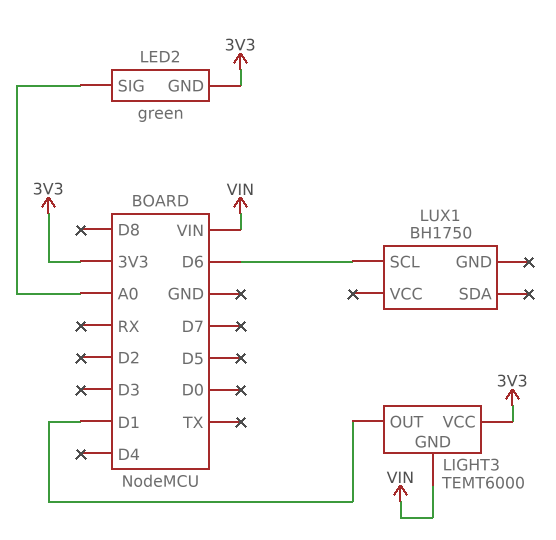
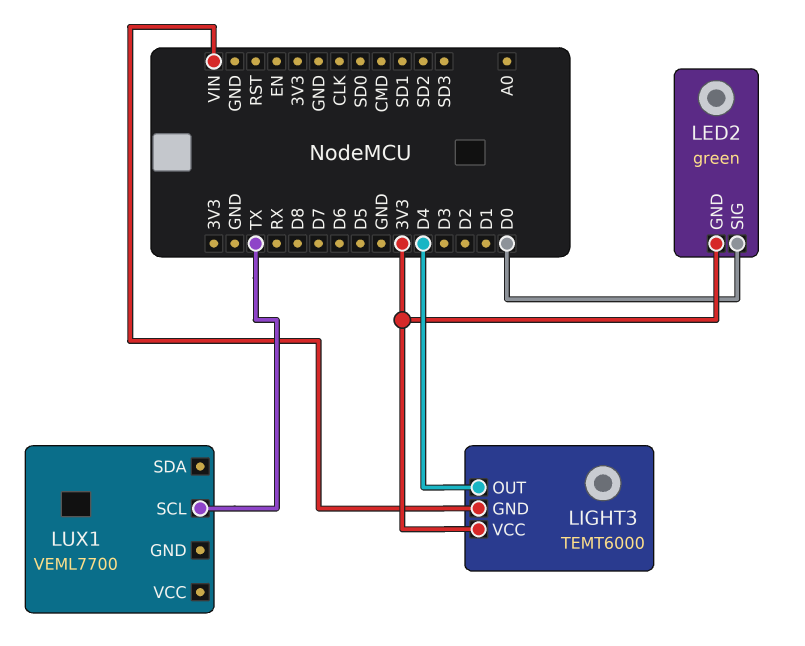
LED2 pin SIG: A0 -> D0
LIGHT3 pin OUT: D1 -> D4
LUX1: BH1750 -> VEML7700
LUX1 pin SCL: D6 -> TX

